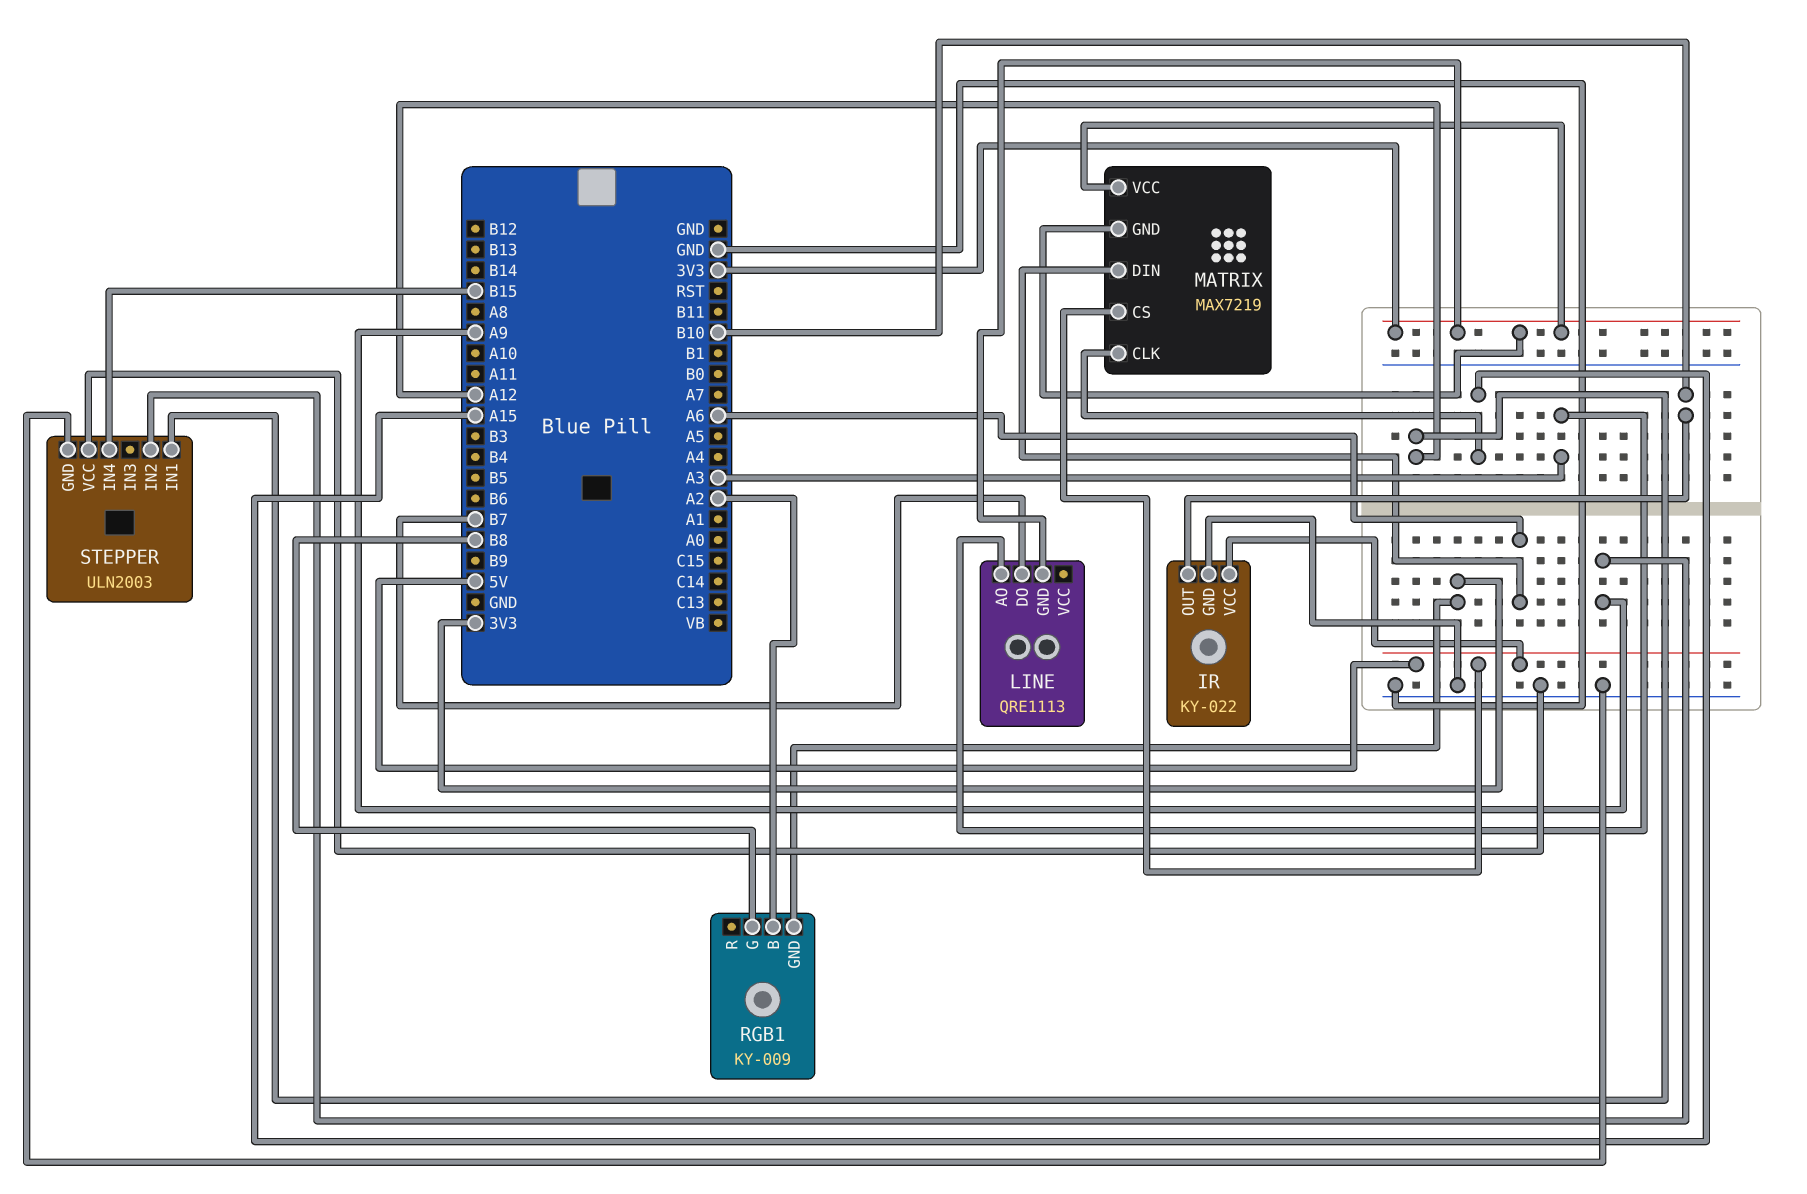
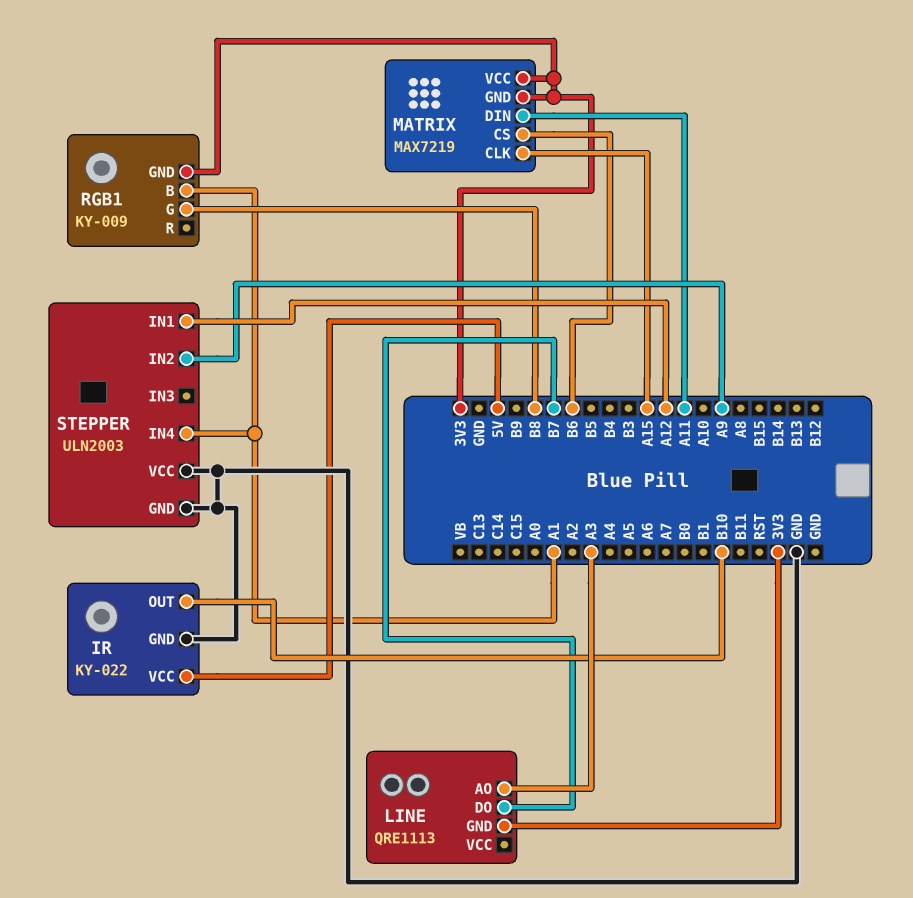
MATRIX pin CS: 5V -> B6
MATRIX pin DIN: A6 -> A11
RGB1 pin B: A2 -> A1
STEPPER pin IN4: B15 -> A1

